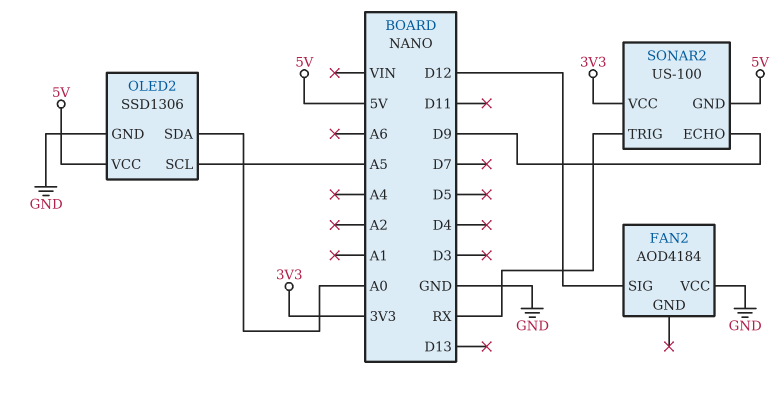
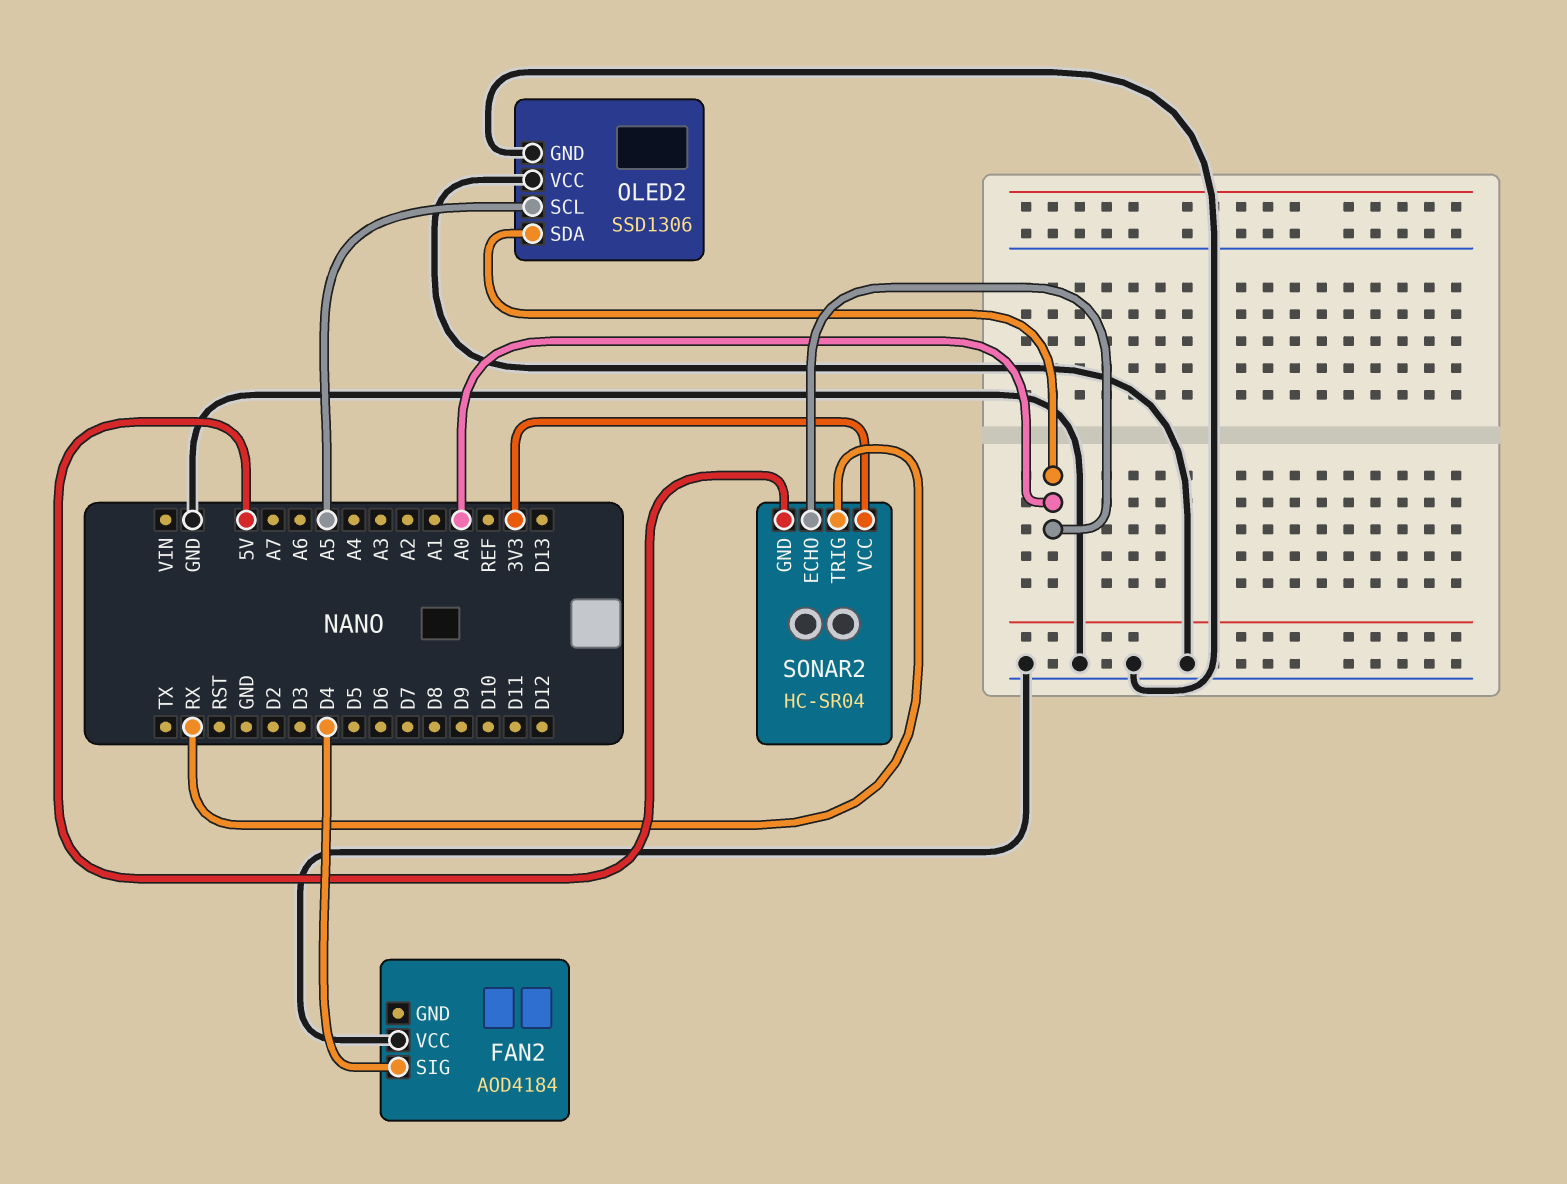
FAN2 pin SIG: D12 -> D4
OLED2 pin VCC: 5V -> GND
SONAR2: US-100 -> HC-SR04
SONAR2 pin ECHO: D9 -> A0

